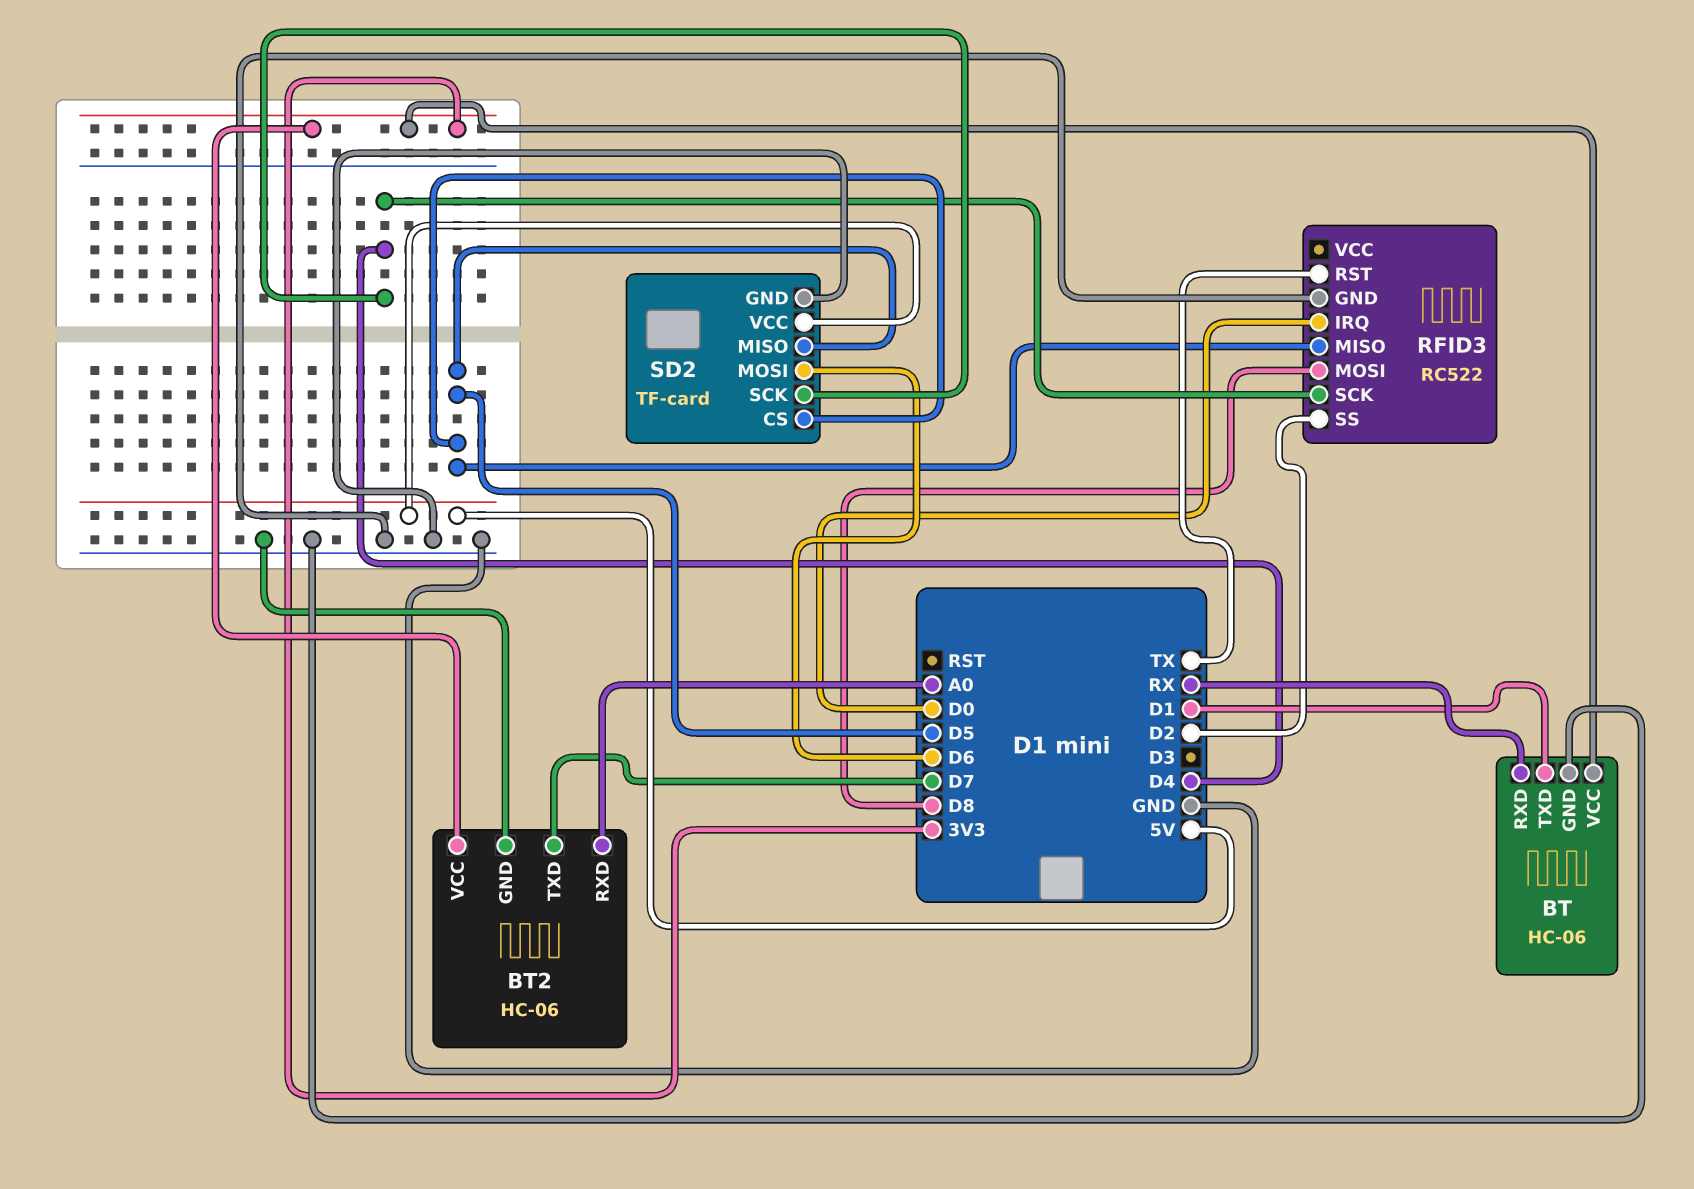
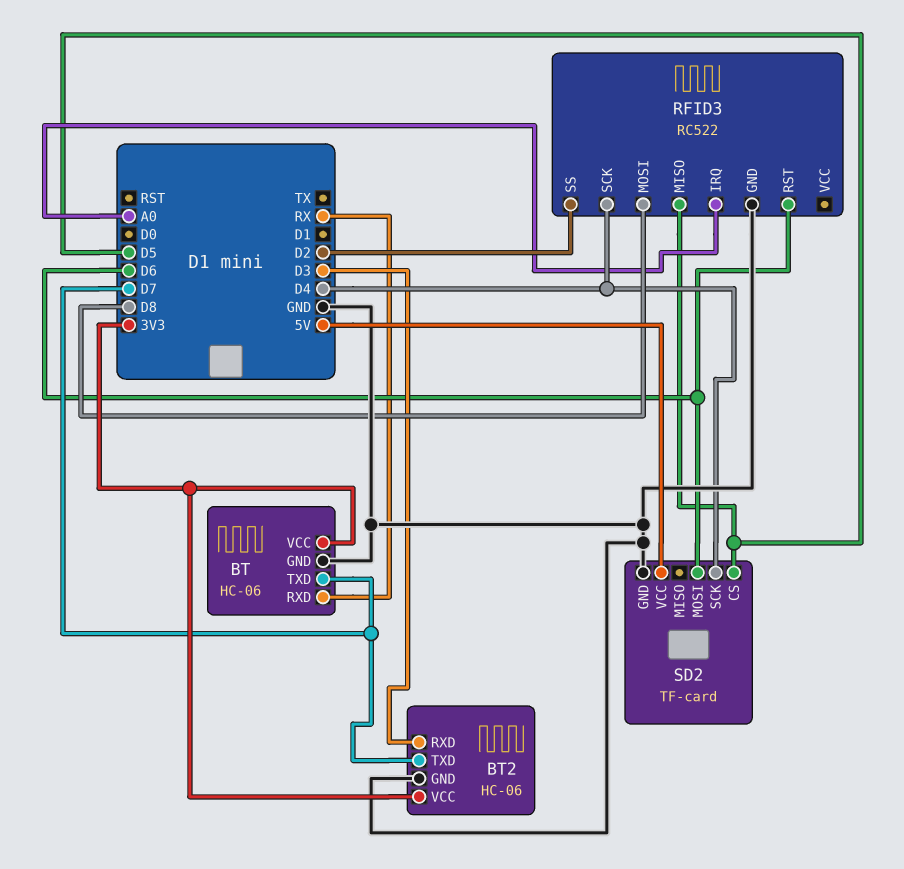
BT pin TXD: D1 -> D7
BT2 pin RXD: A0 -> D3
RFID3 pin IRQ: D0 -> A0
RFID3 pin RST: TX -> D6
SD2 pin MISO: D5 -> none

